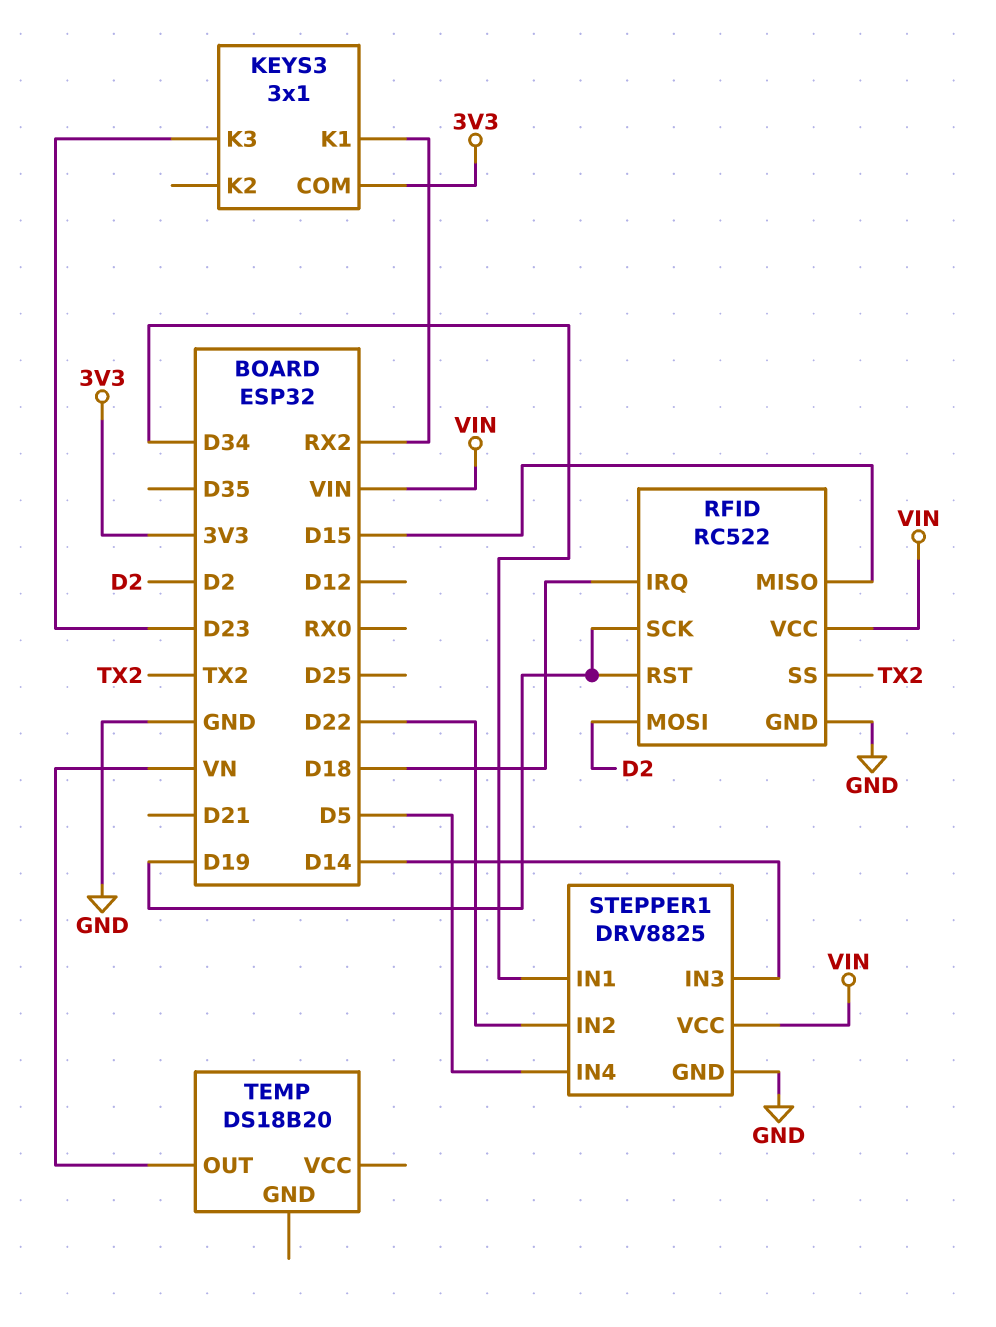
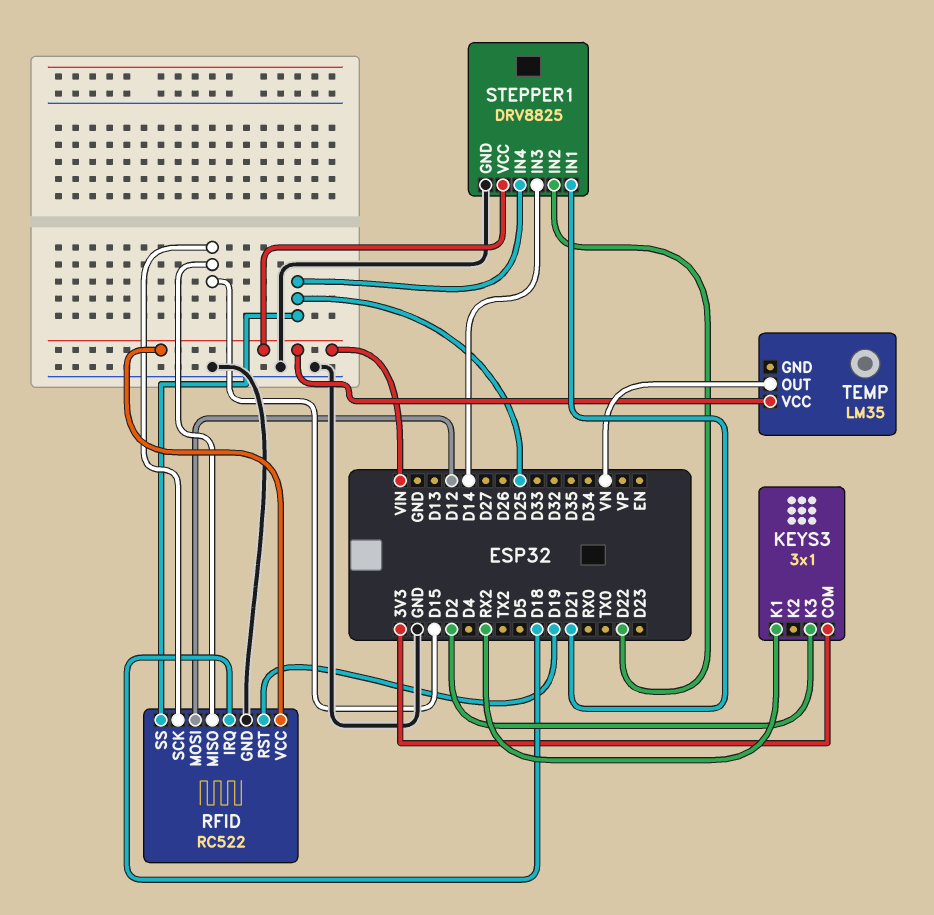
KEYS3 pin K3: D23 -> D2
RFID pin MOSI: D2 -> D12
RFID pin SCK: D19 -> D15
RFID pin SS: TX2 -> D25
STEPPER1 pin IN1: D34 -> D21
STEPPER1 pin IN4: D5 -> D25
TEMP: DS18B20 -> LM35
TEMP pin VCC: none -> VIN

